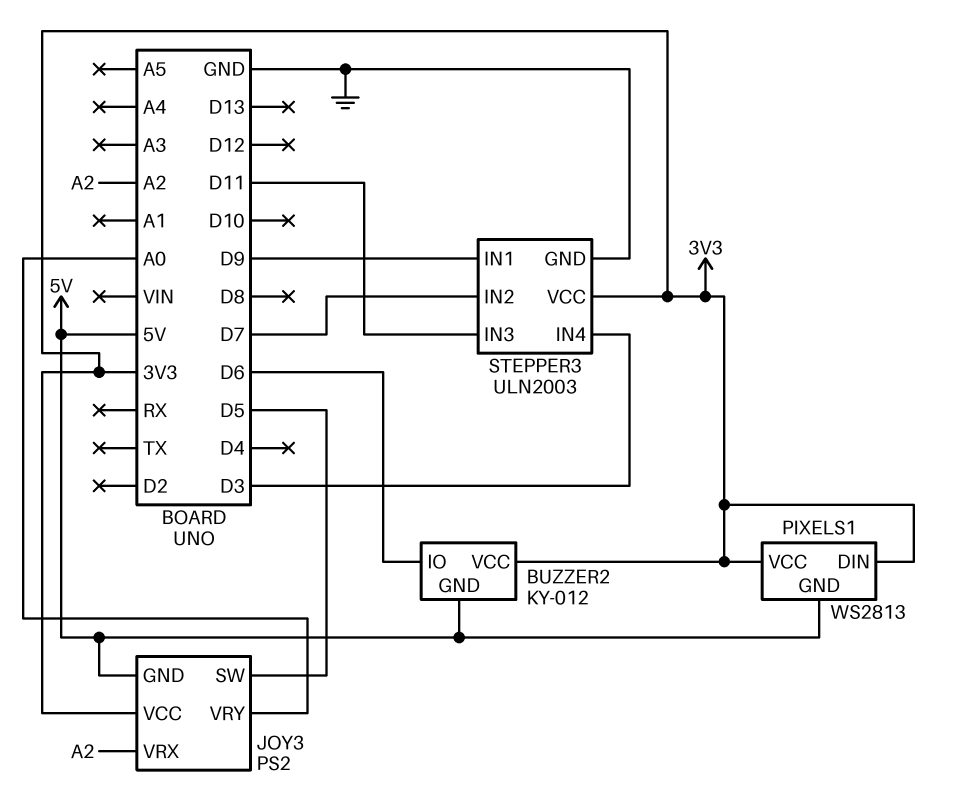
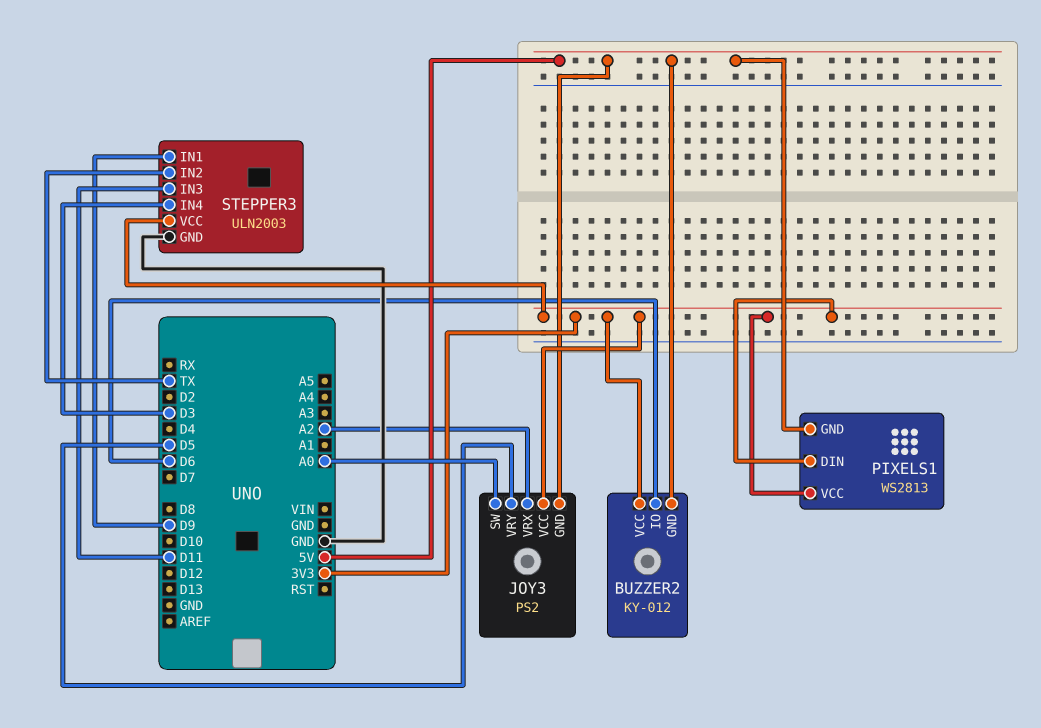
JOY3 pin SW: D5 -> A0
JOY3 pin VRY: A0 -> D5
STEPPER3 pin IN2: D7 -> TX

